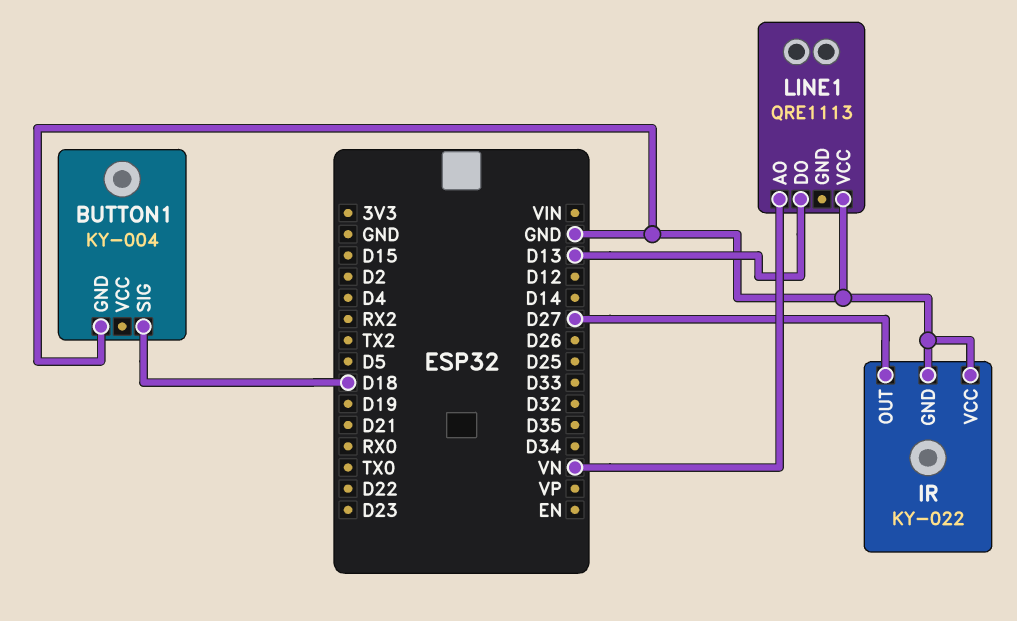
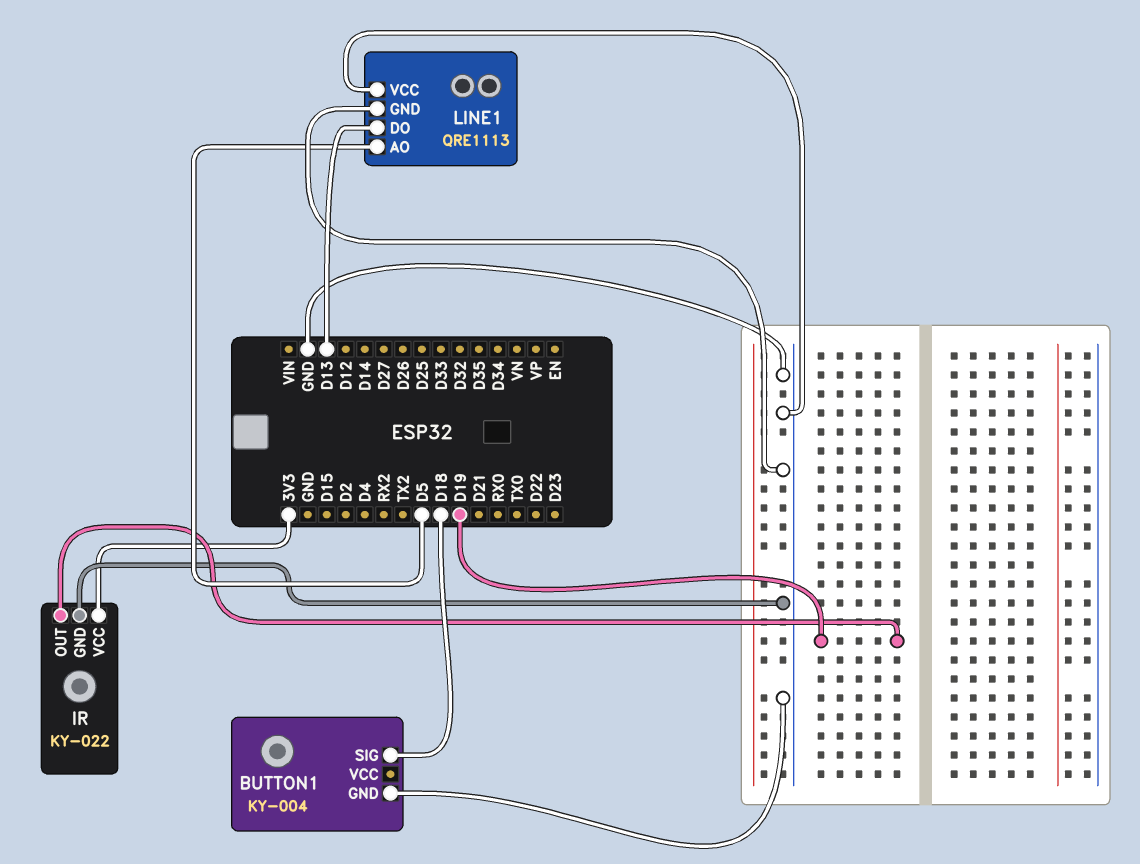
IR pin OUT: D27 -> D19
IR pin VCC: GND -> 3V3
LINE1 pin AO: VN -> D5
LINE1 pin GND: none -> GND

